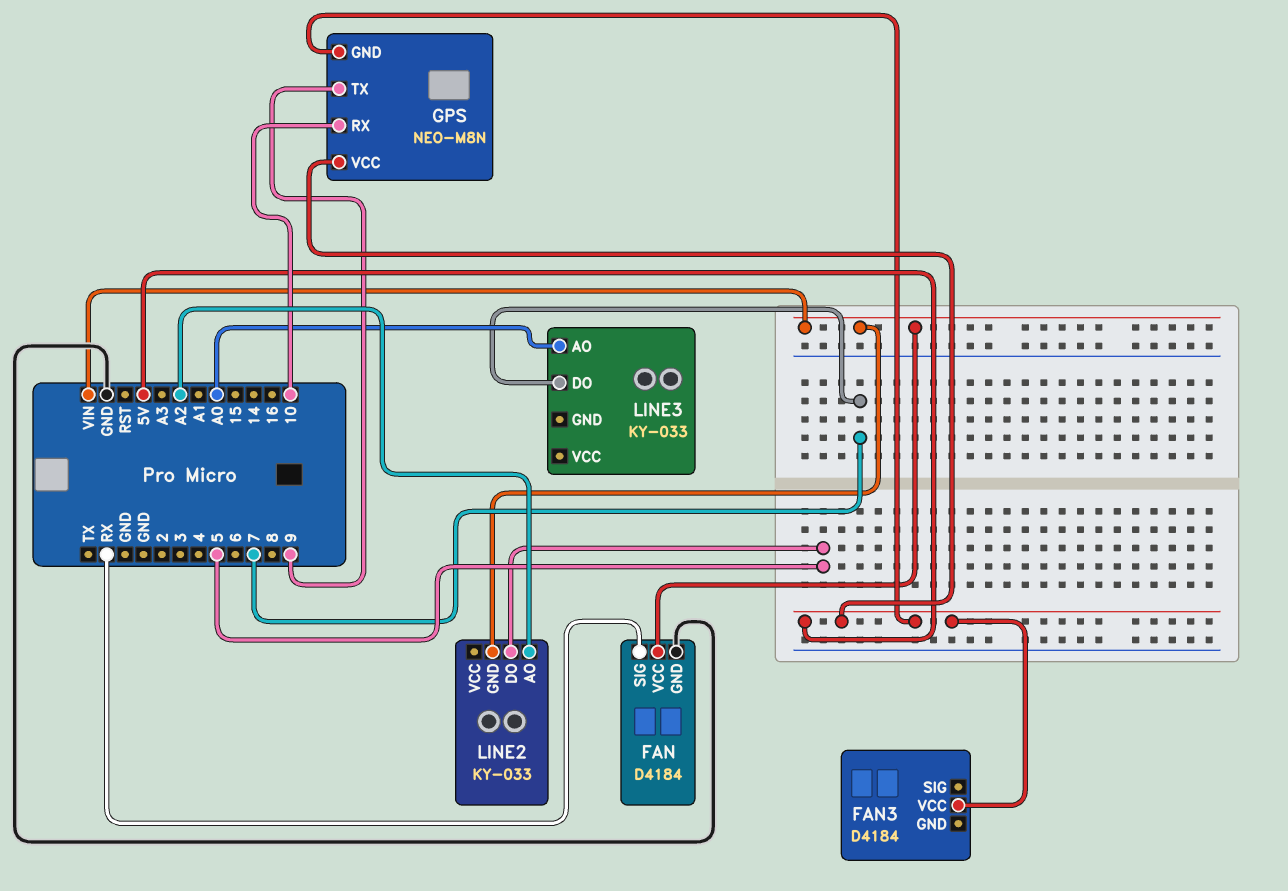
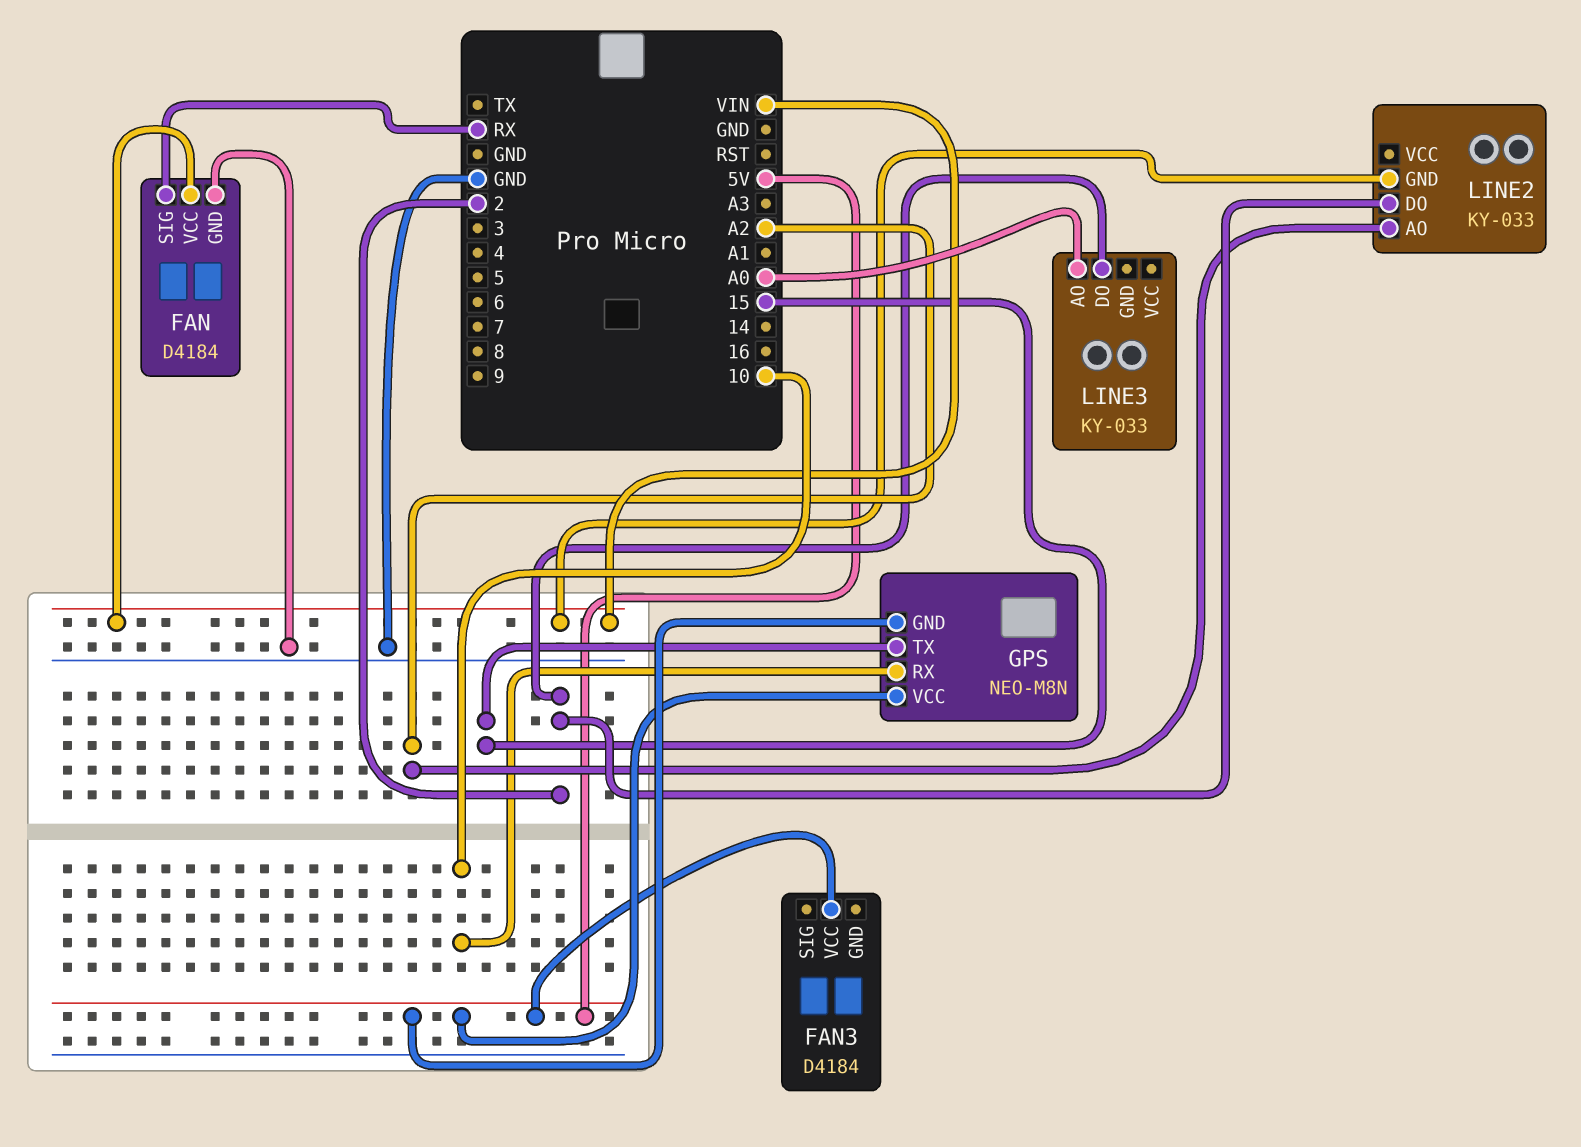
GPS pin TX: 9 -> 15
LINE2 pin DO: 5 -> 2
LINE3 pin DO: 7 -> 2

